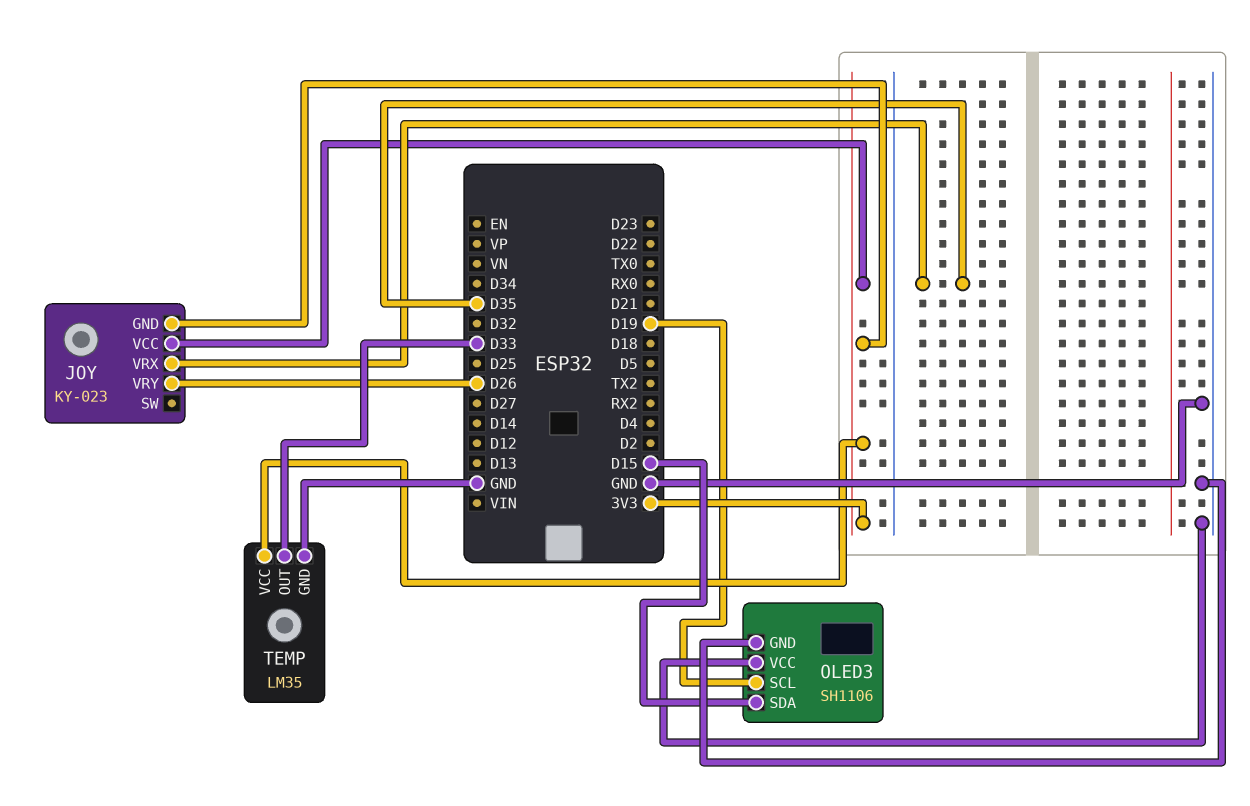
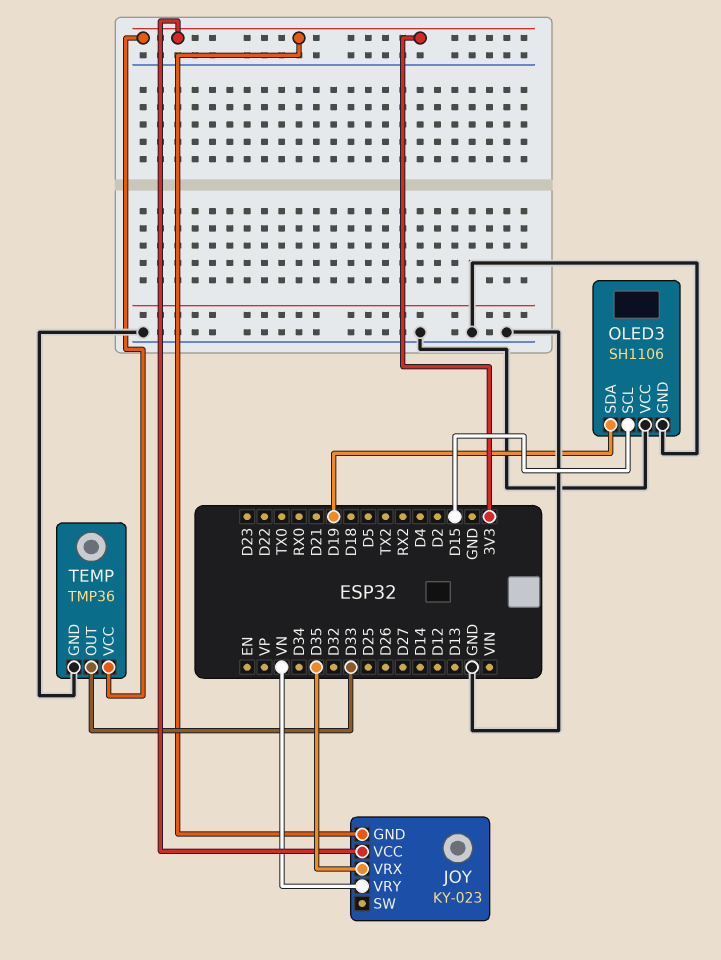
JOY pin VRY: D26 -> VN
OLED3 pin SCL: D19 -> D15
OLED3 pin SDA: D15 -> D19
TEMP: LM35 -> TMP36

